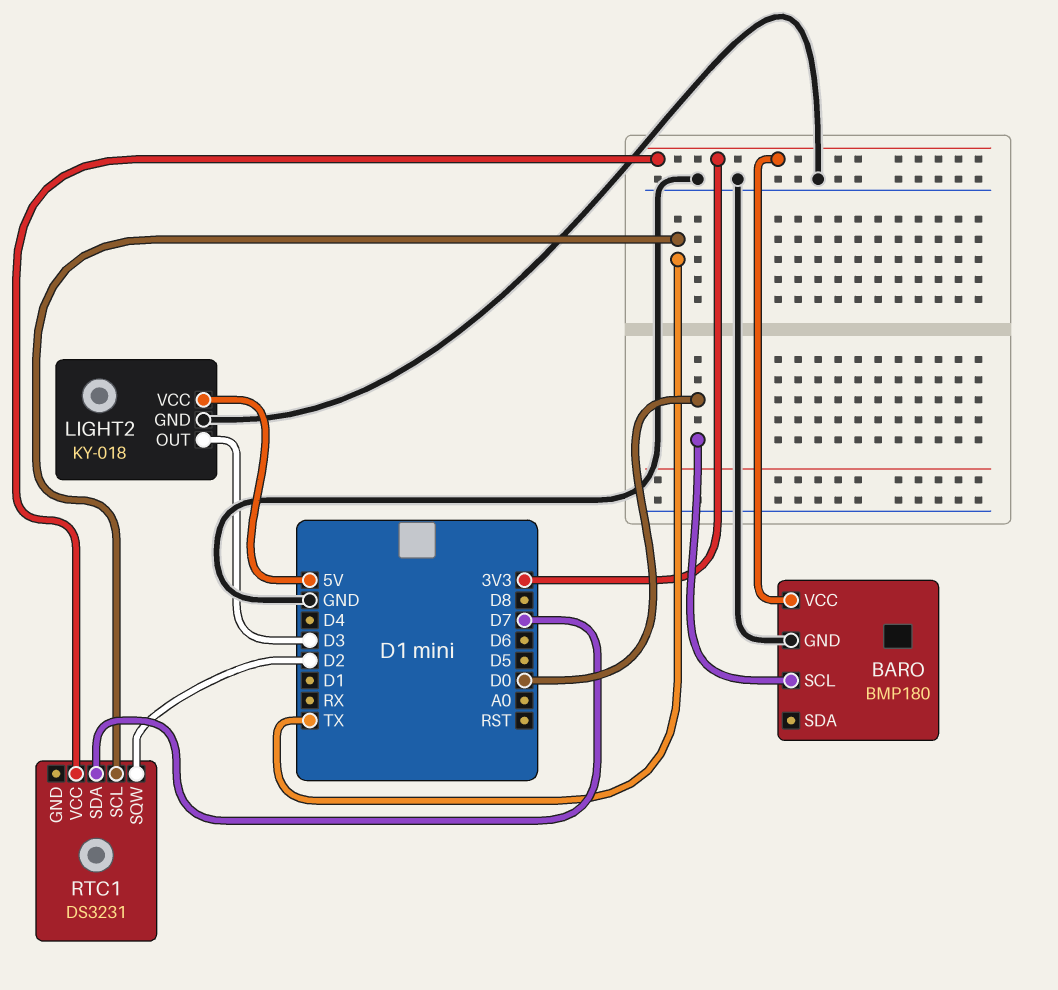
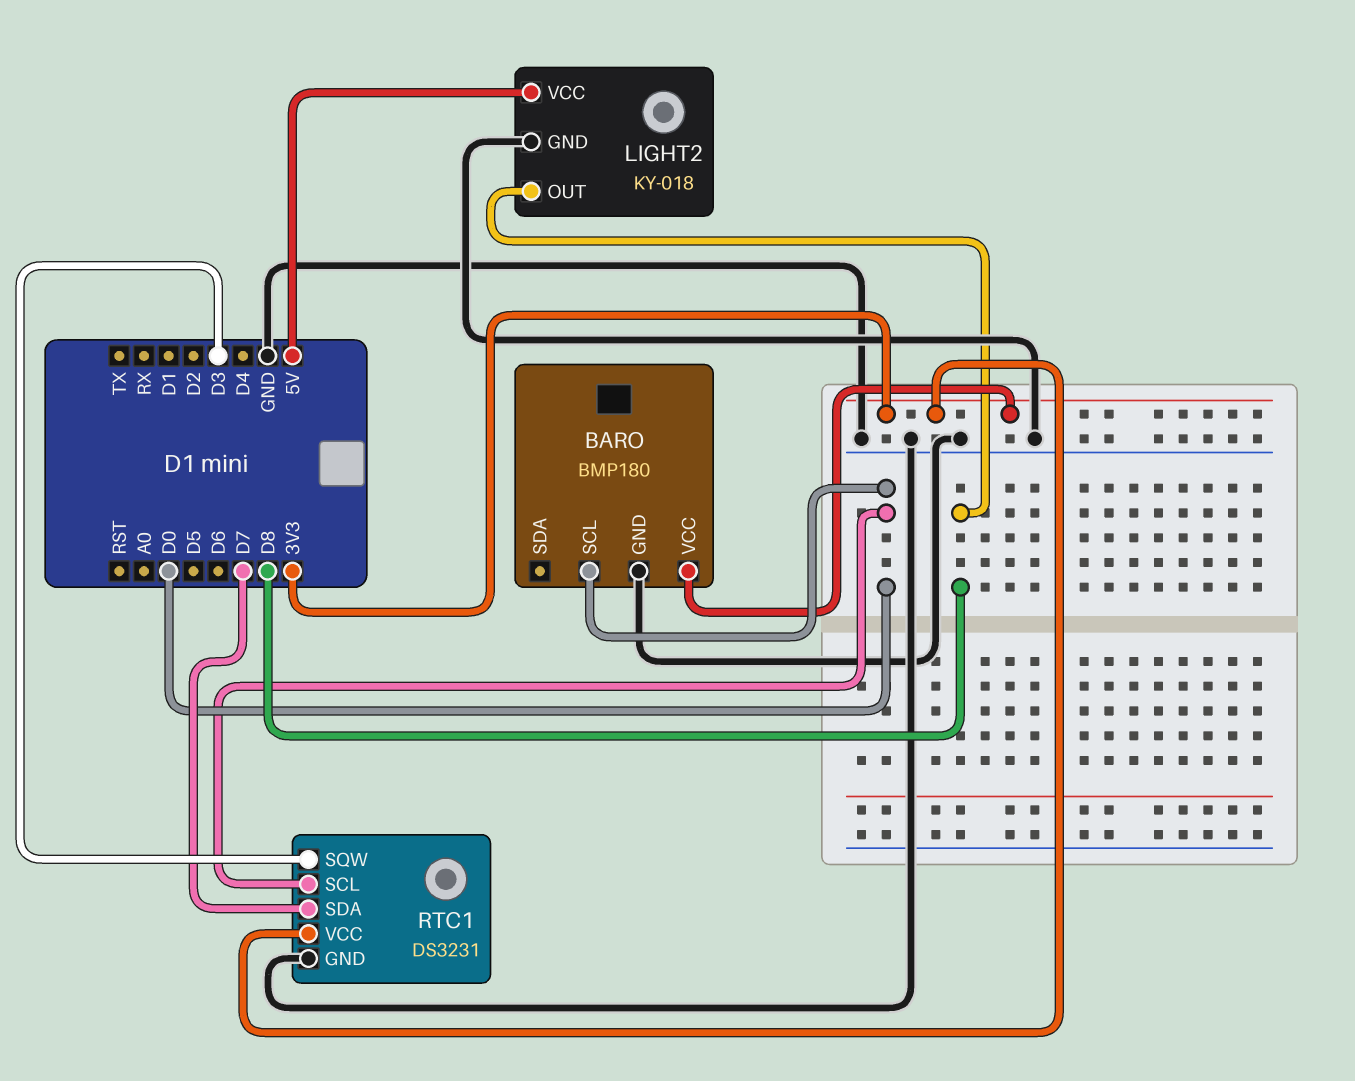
LIGHT2 pin OUT: D3 -> D8
RTC1 pin GND: none -> GND
RTC1 pin SCL: TX -> D0
RTC1 pin SQW: D2 -> D3

